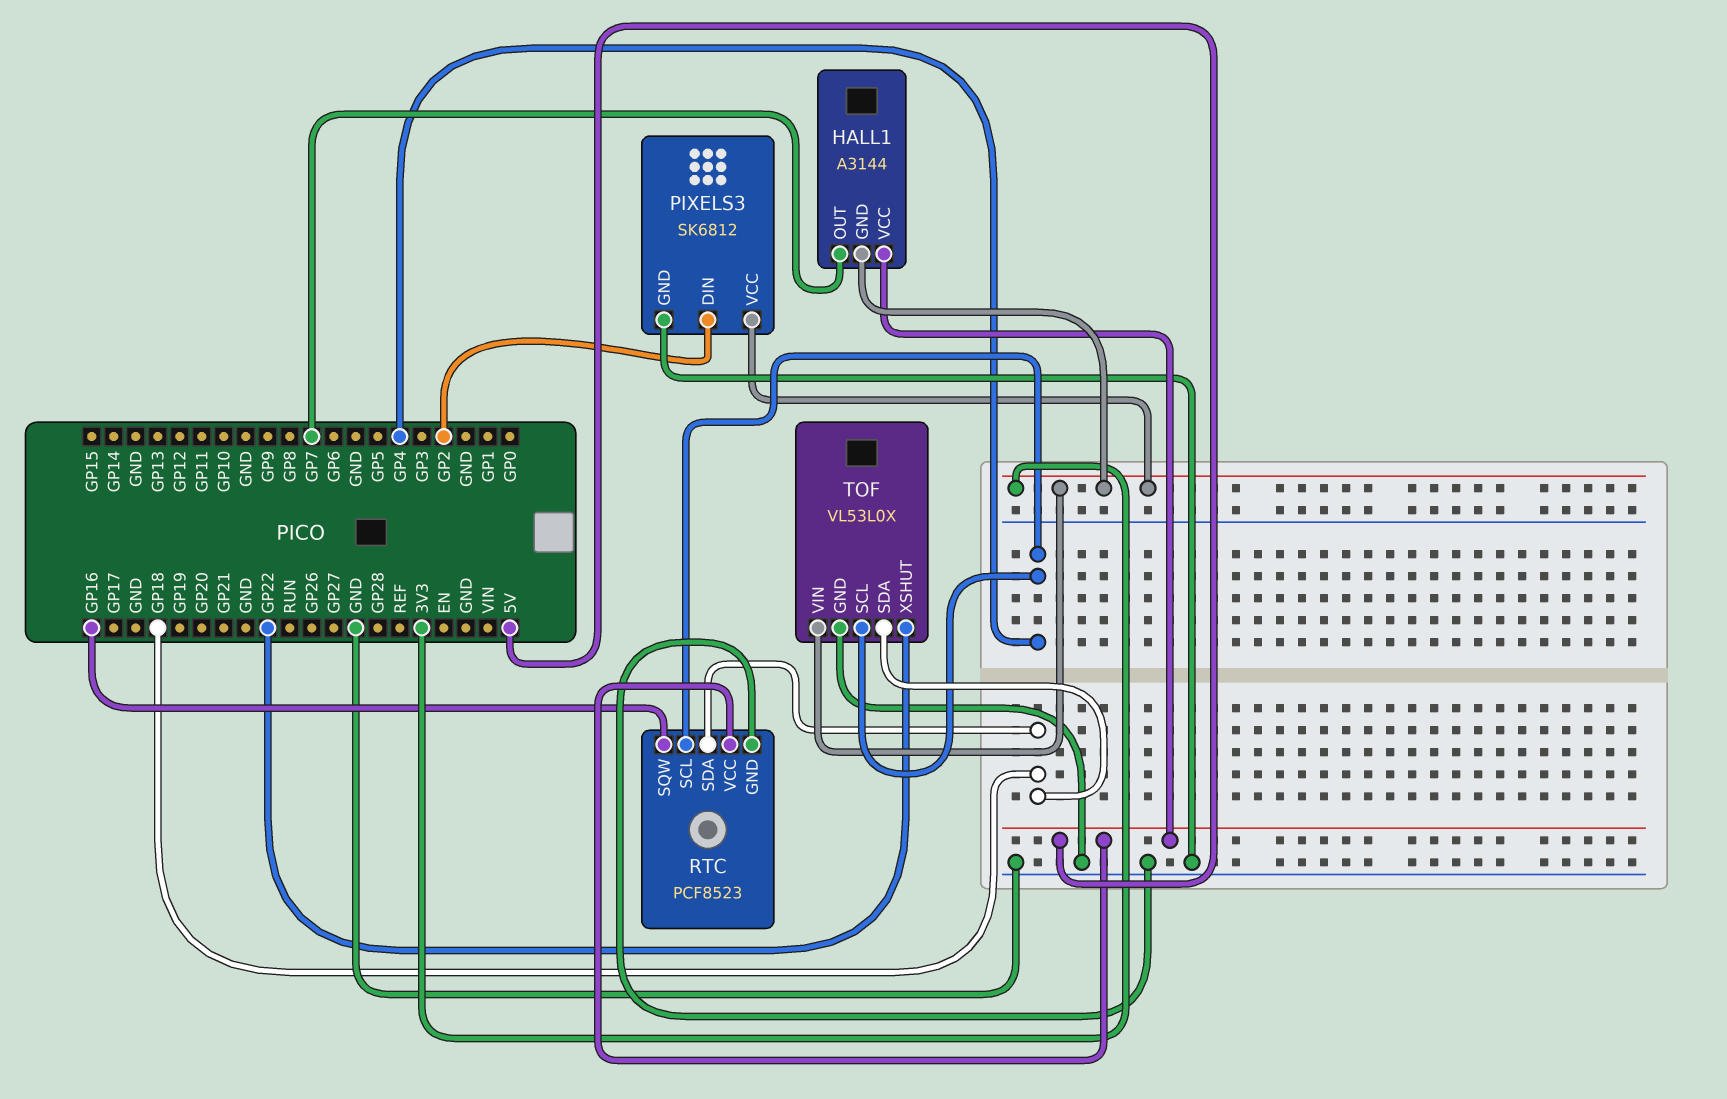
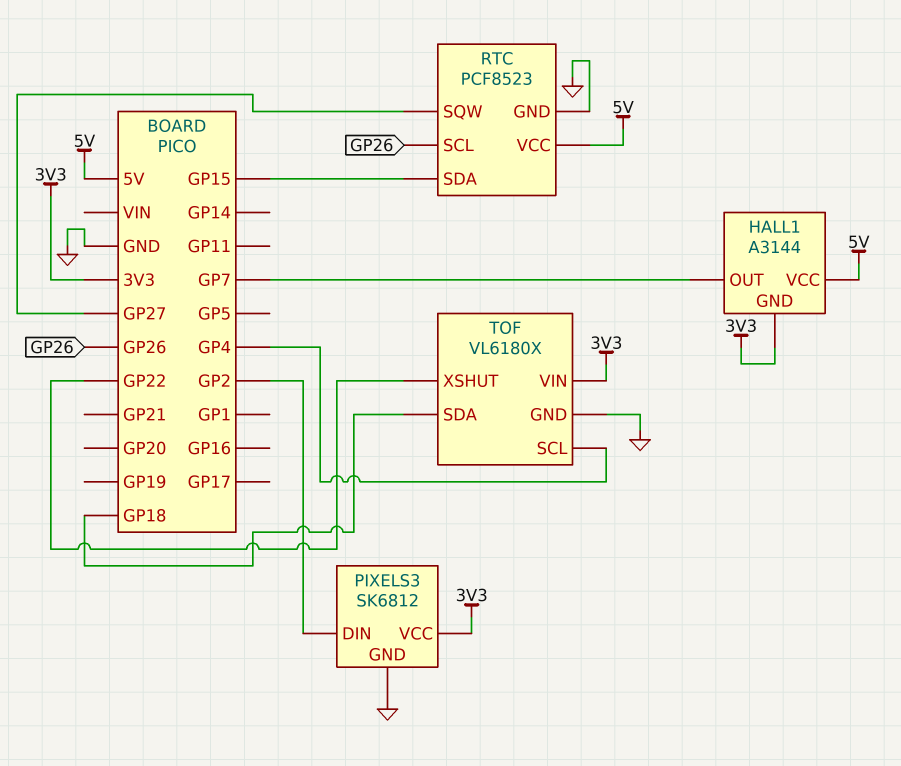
RTC pin SCL: GP4 -> GP26
RTC pin SDA: GP18 -> GP15
RTC pin SQW: GP16 -> GP27
TOF: VL53L0X -> VL6180X

